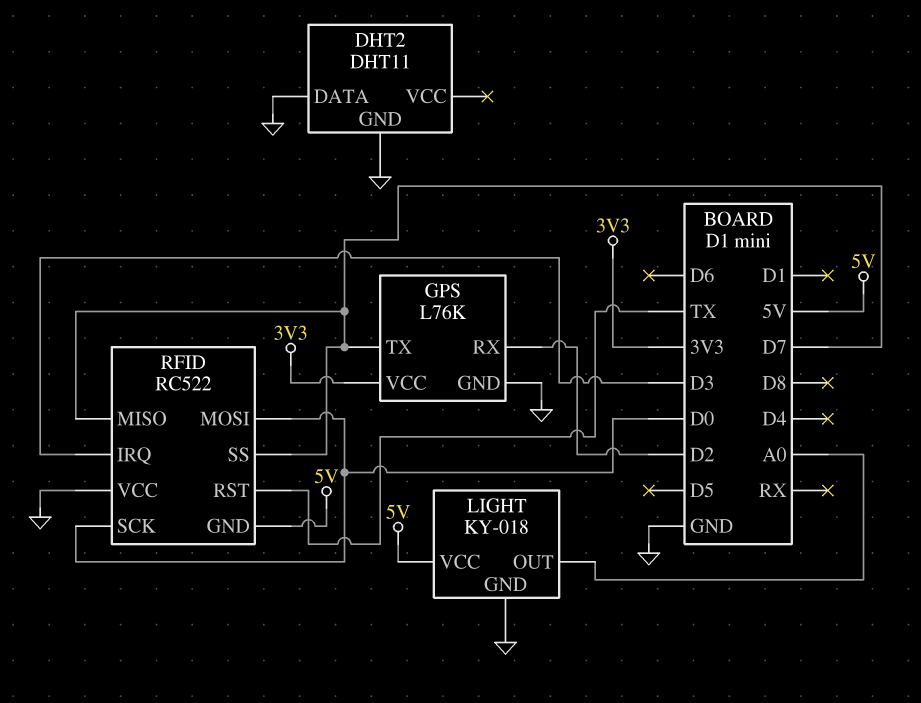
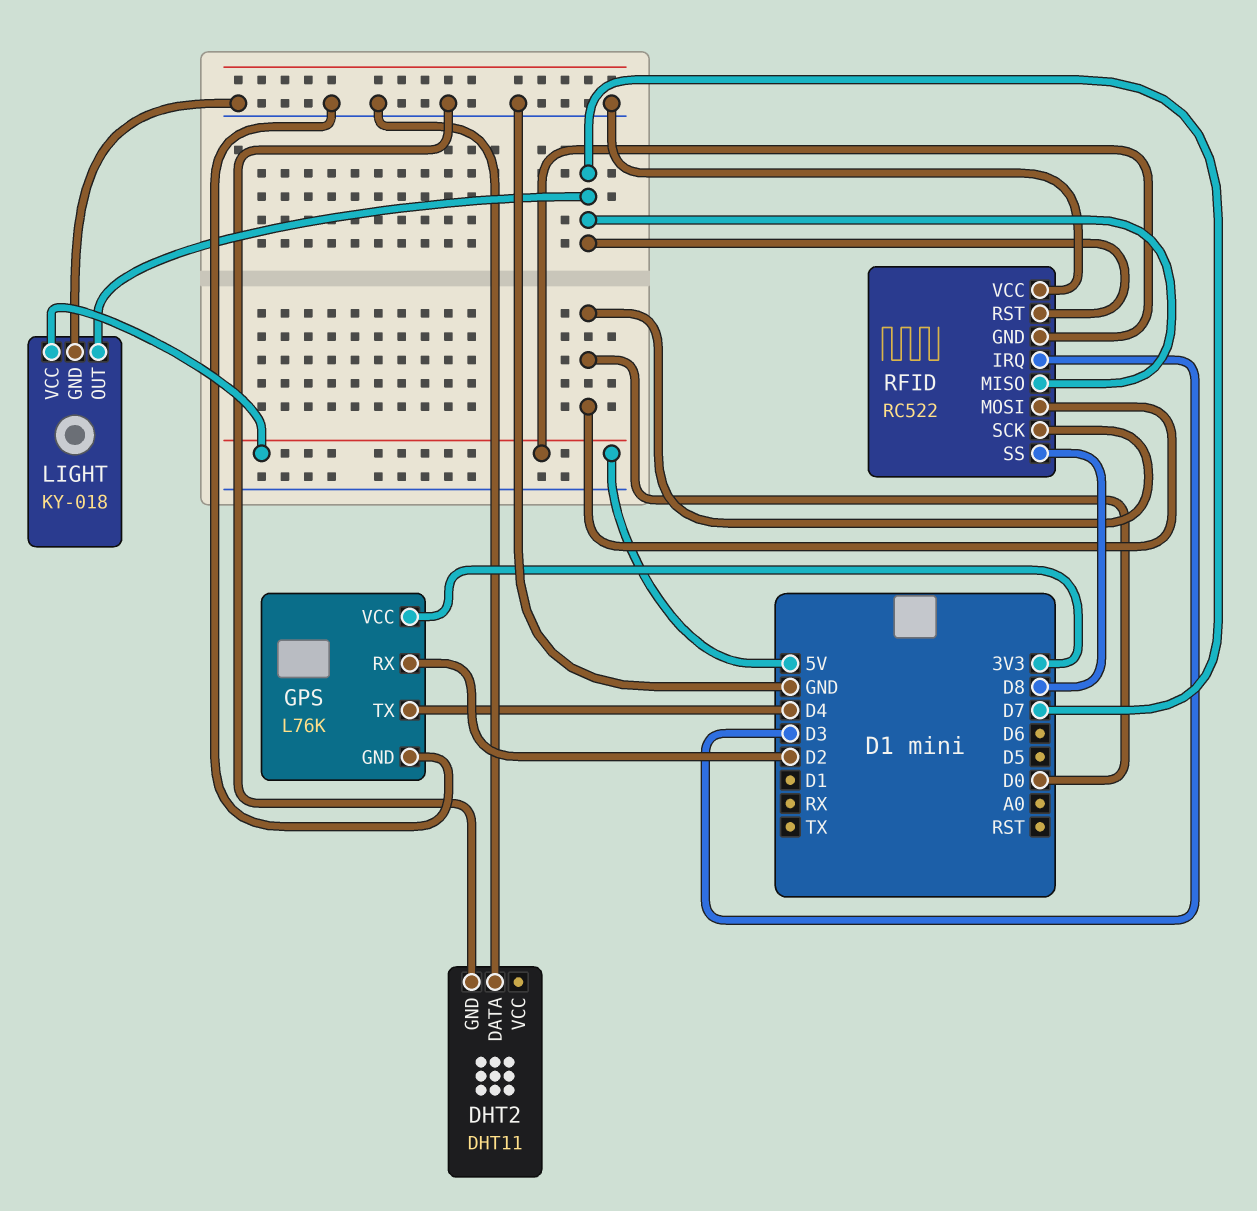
GPS pin TX: D7 -> D4
LIGHT pin OUT: A0 -> D7
RFID pin RST: TX -> D7
RFID pin SS: D7 -> D8

